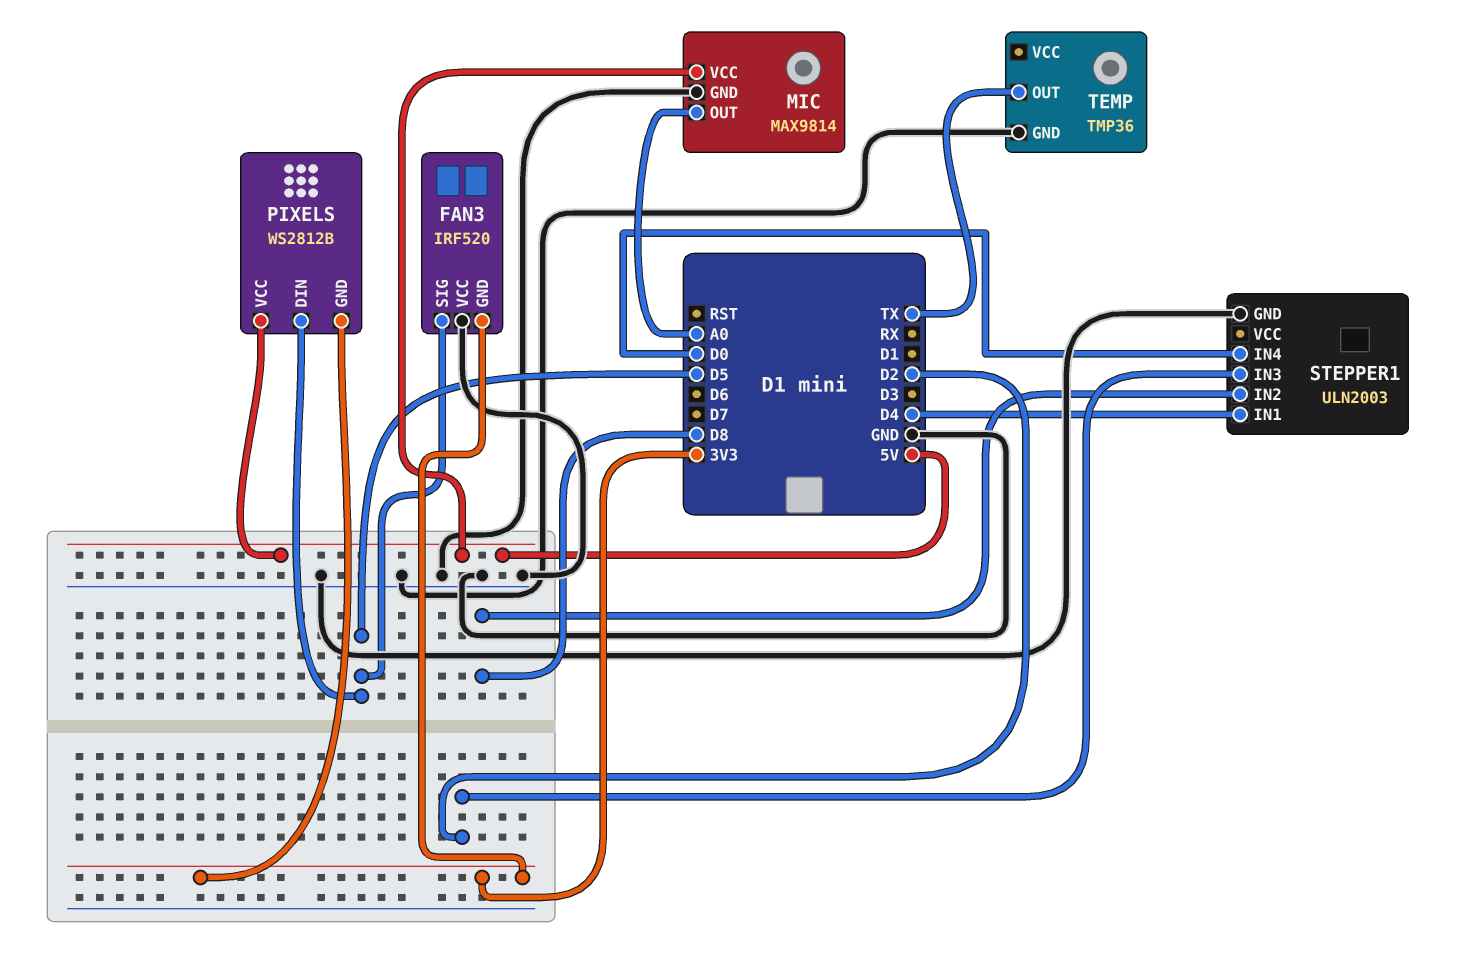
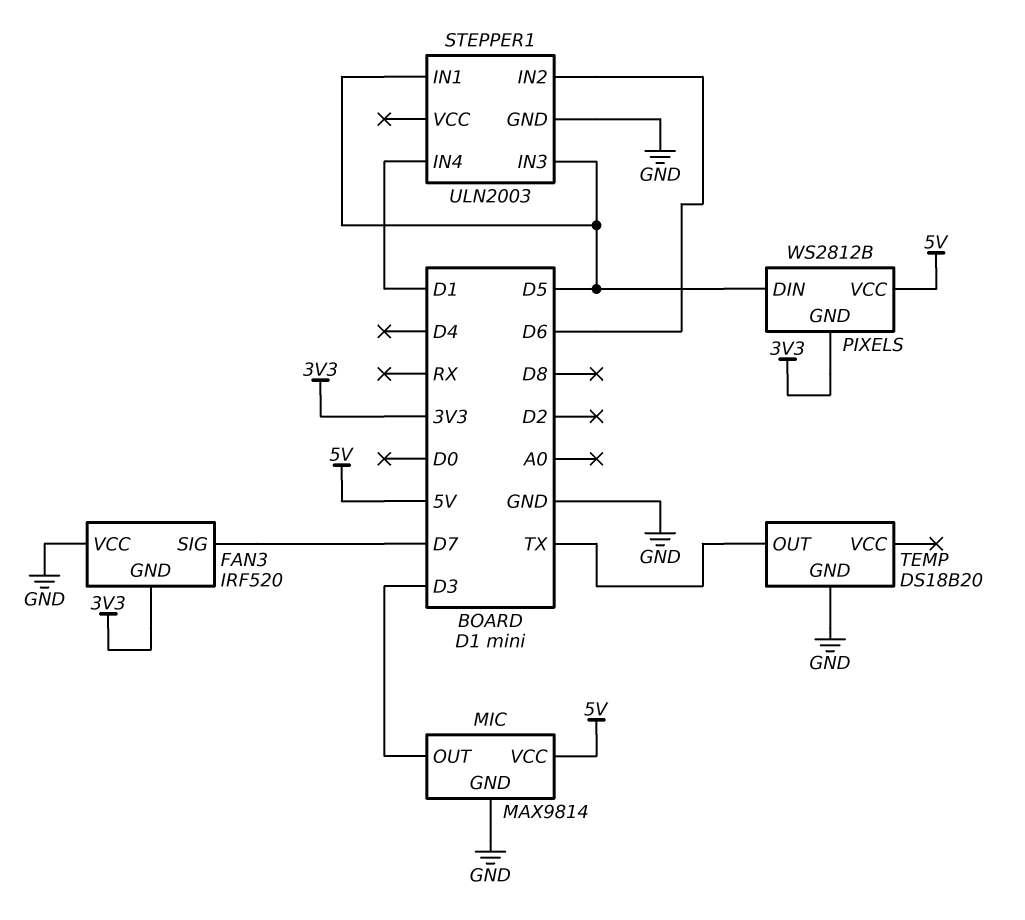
FAN3 pin SIG: D5 -> D7
MIC pin OUT: A0 -> D3
STEPPER1 pin IN1: D4 -> D5
STEPPER1 pin IN2: D8 -> D6
STEPPER1 pin IN3: D2 -> D5
STEPPER1 pin IN4: D0 -> D1
TEMP: TMP36 -> DS18B20

